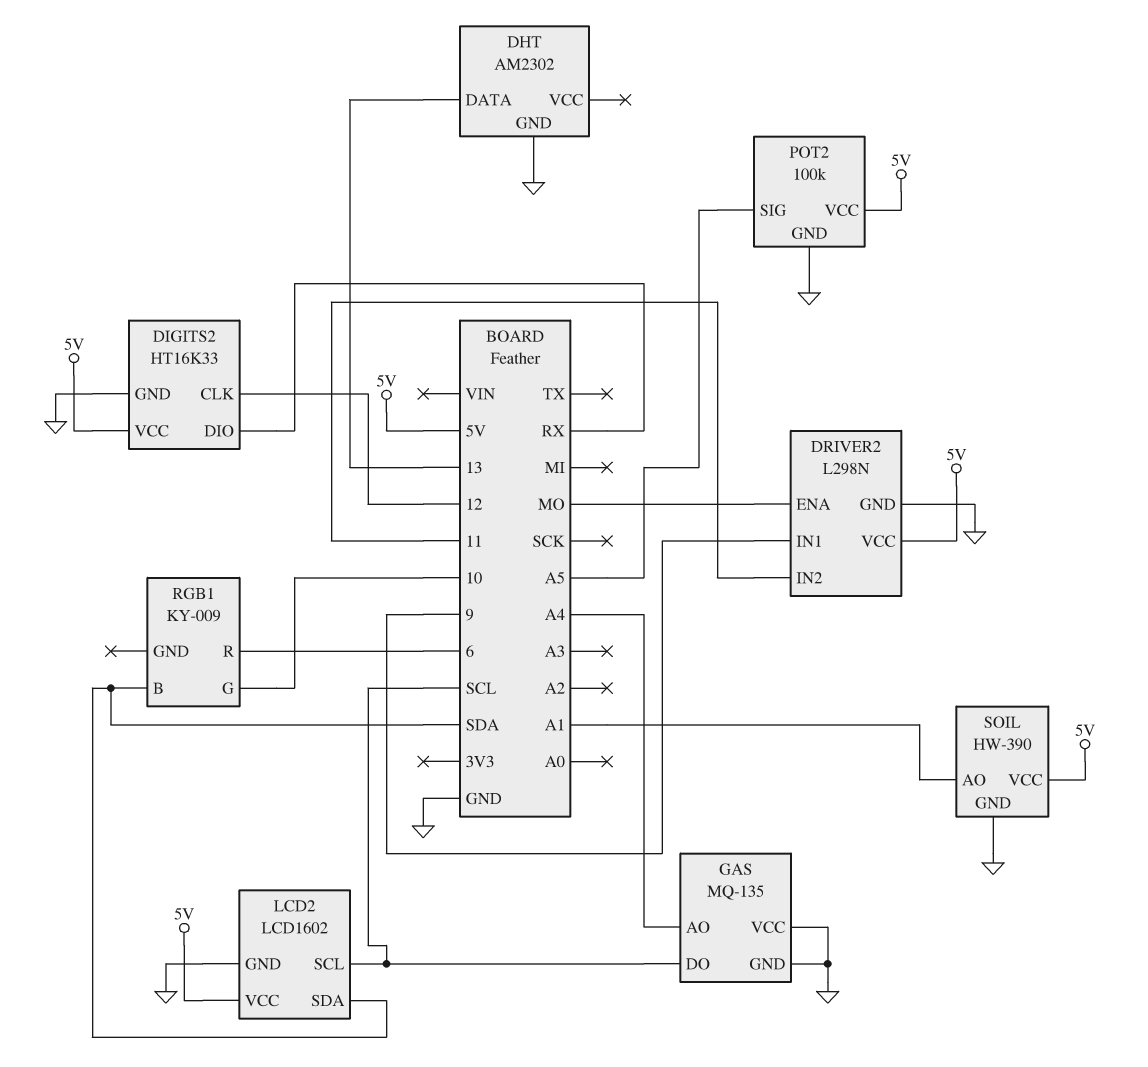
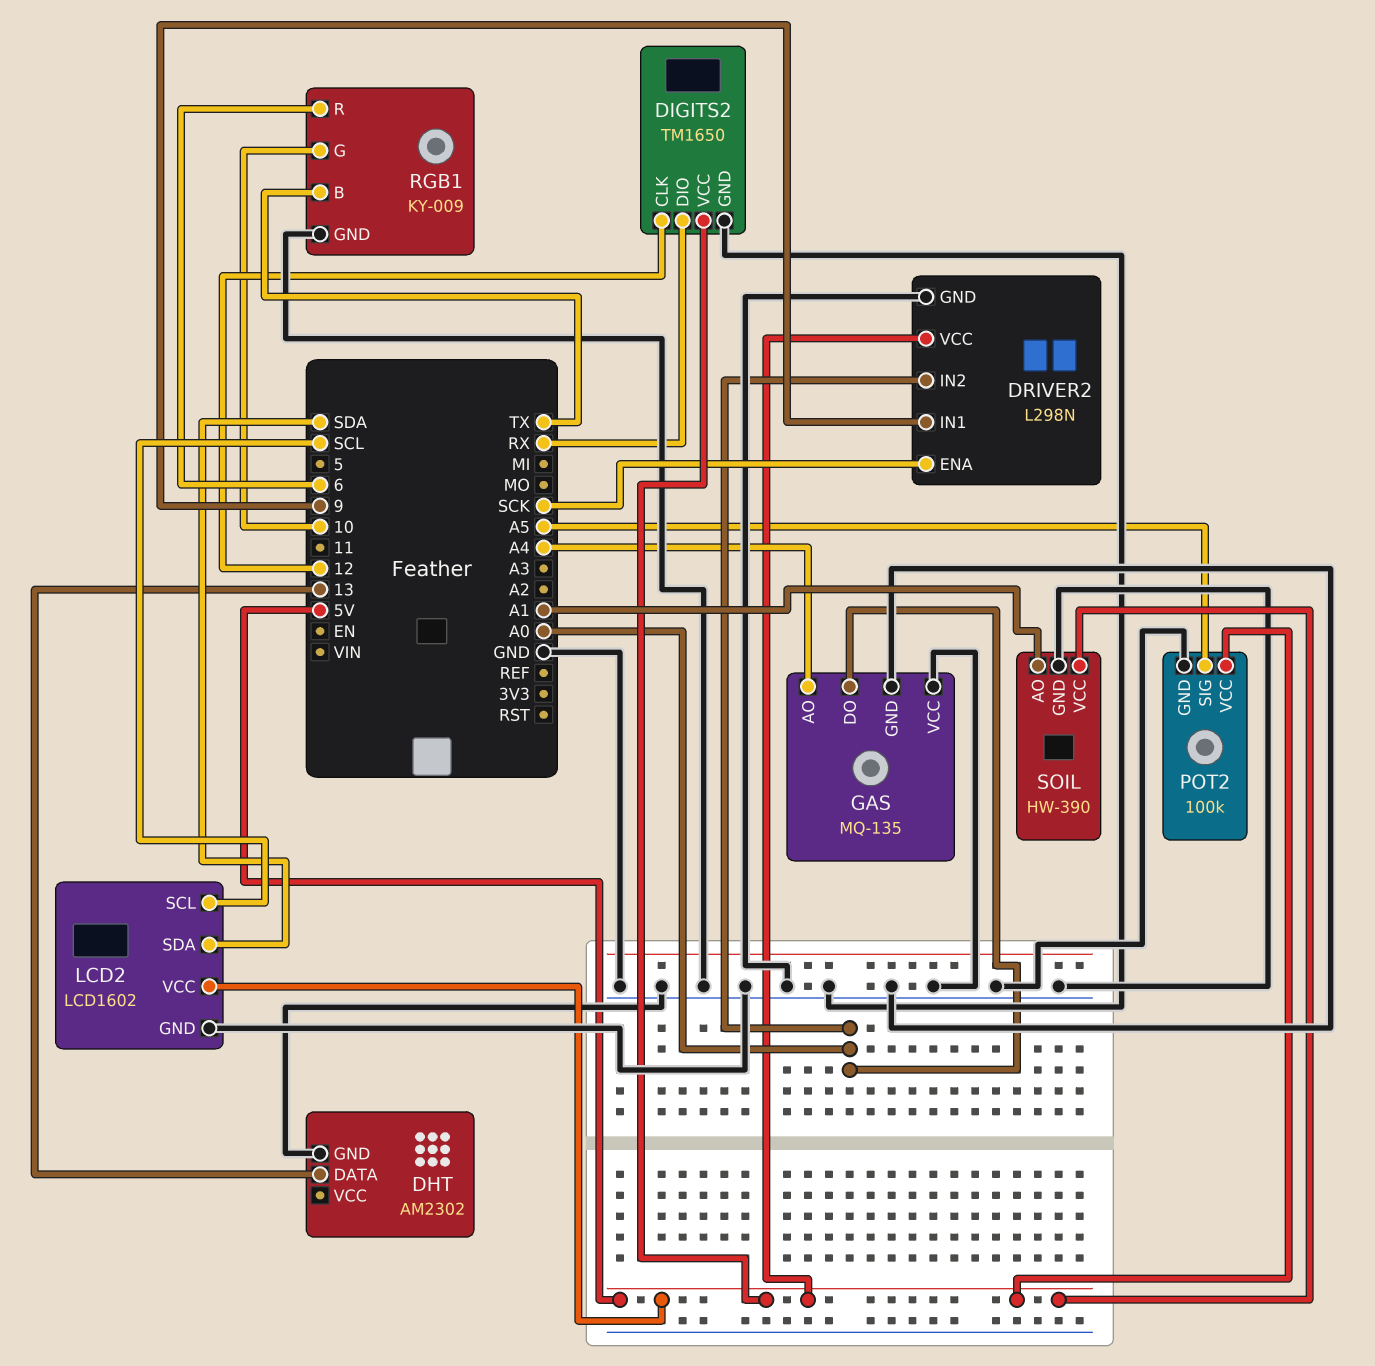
DIGITS2: HT16K33 -> TM1650
DRIVER2 pin ENA: MO -> SCK
DRIVER2 pin IN2: 11 -> A0
GAS pin DO: SCL -> A0
RGB1 pin B: SDA -> TX
RGB1 pin GND: none -> GND

